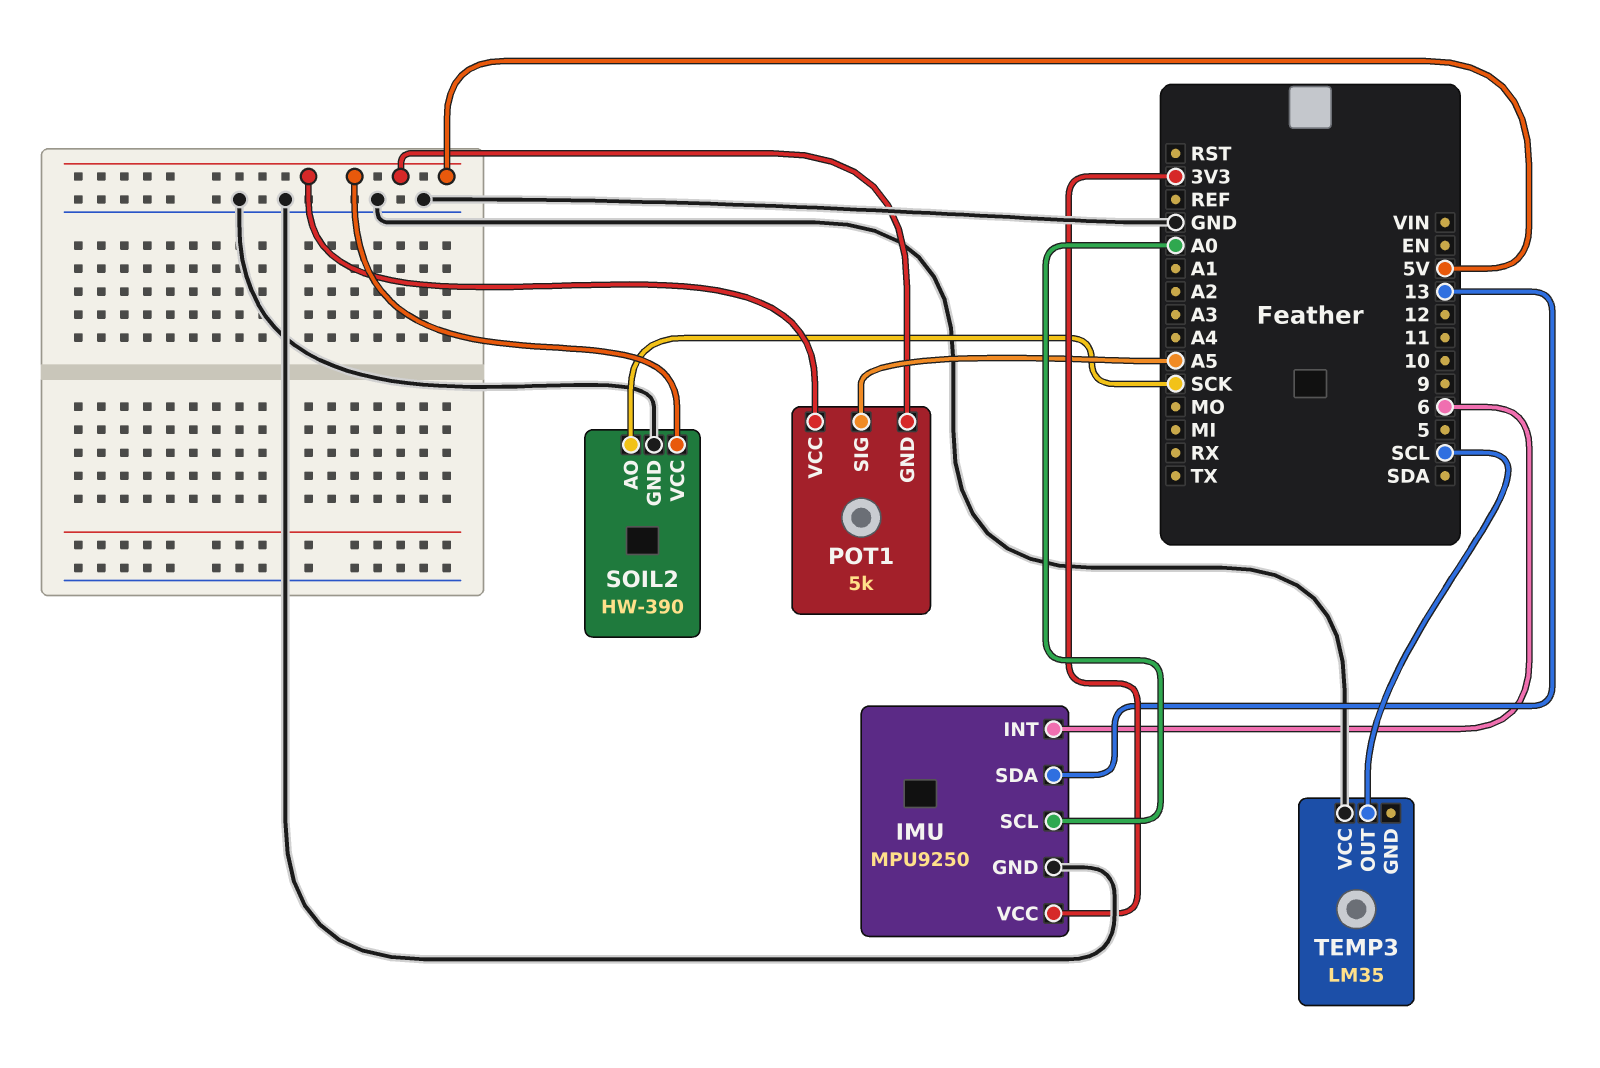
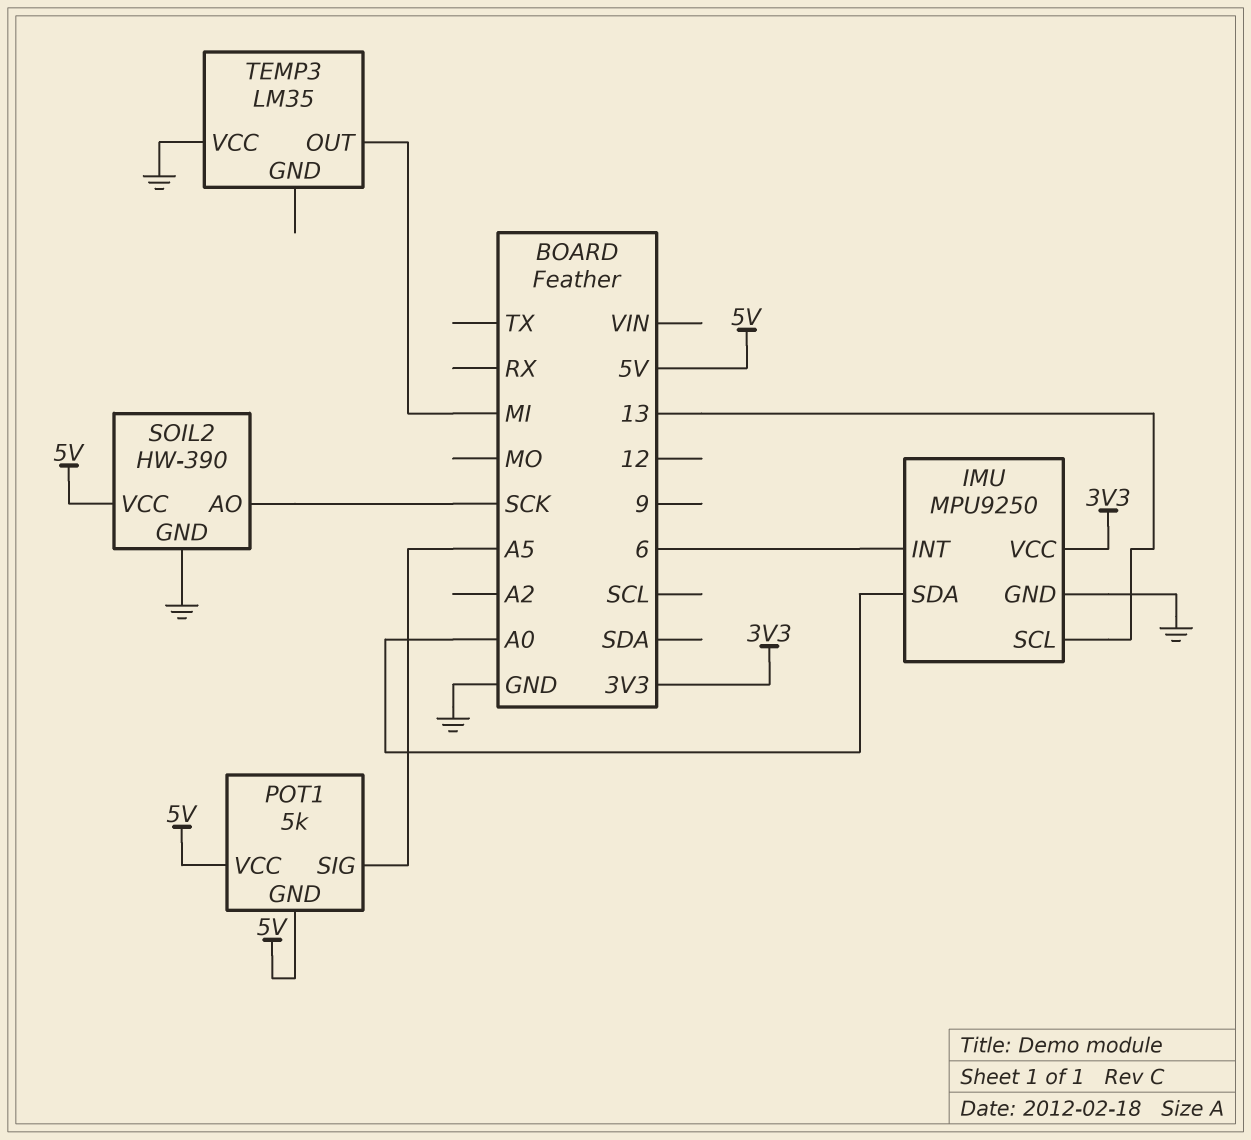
IMU pin SCL: A0 -> 13
IMU pin SDA: 13 -> A0
TEMP3 pin OUT: SCL -> MI

